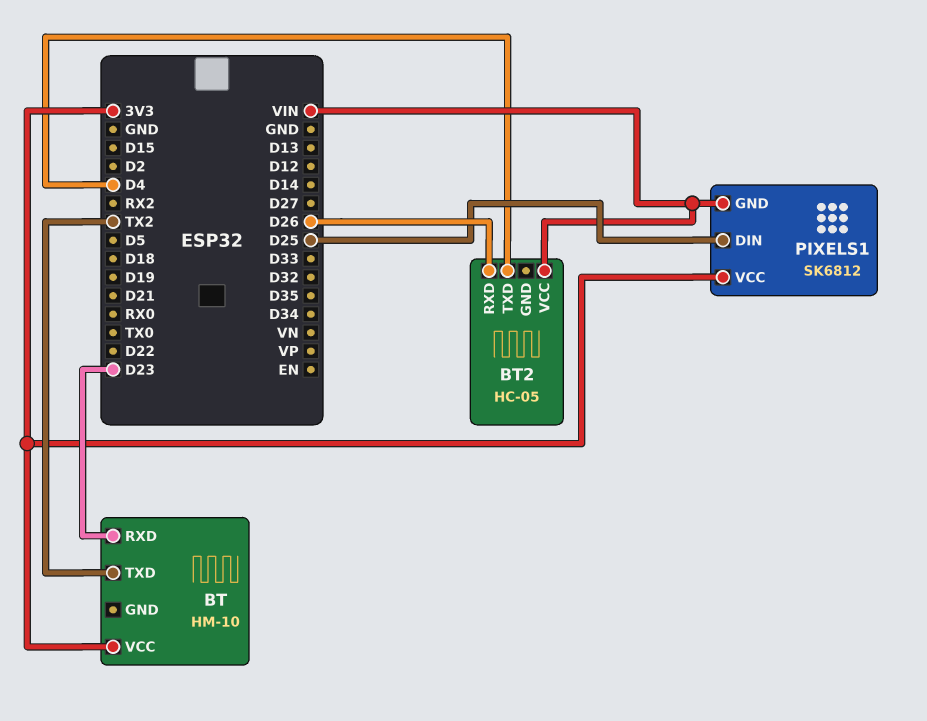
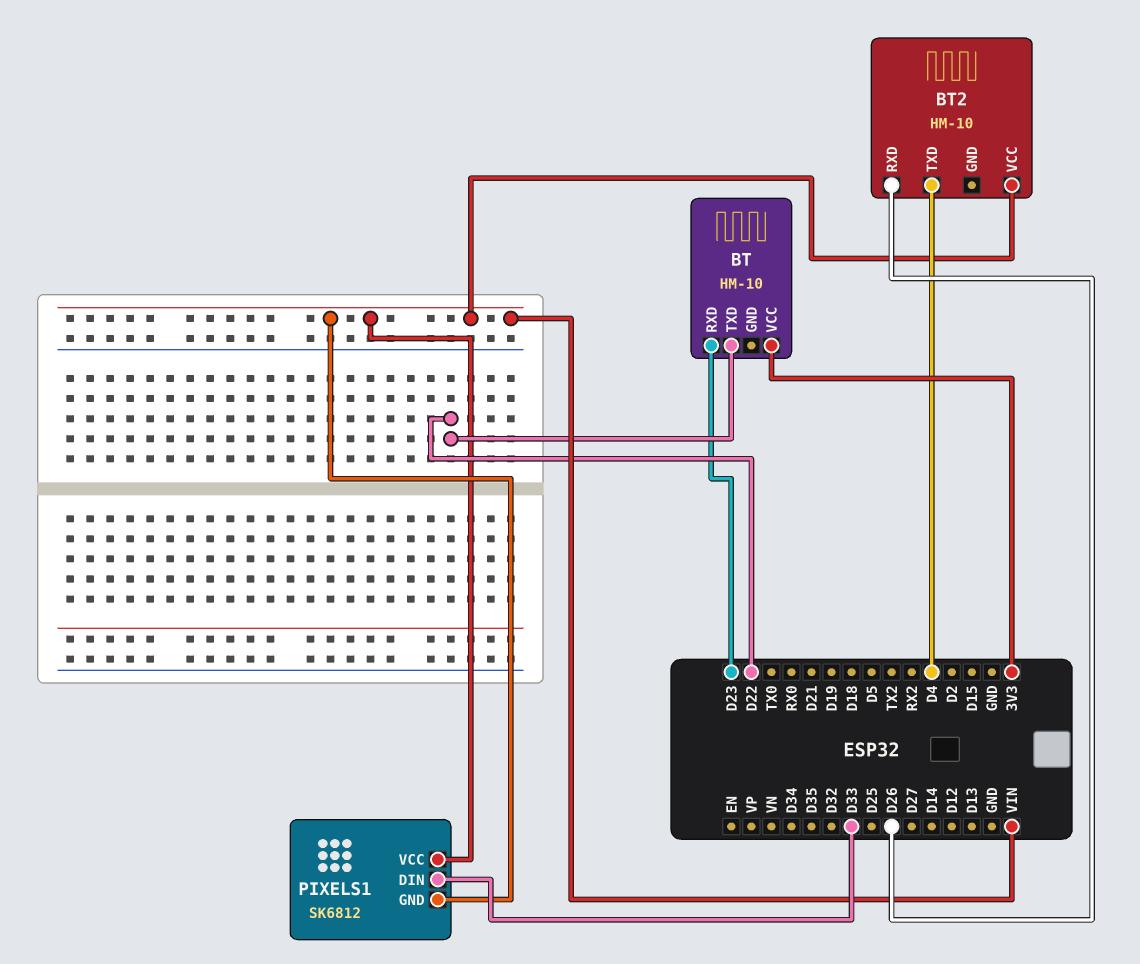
BT pin TXD: TX2 -> D22
BT2: HC-05 -> HM-10
PIXELS1 pin DIN: D25 -> D33
PIXELS1 pin VCC: 3V3 -> VIN

